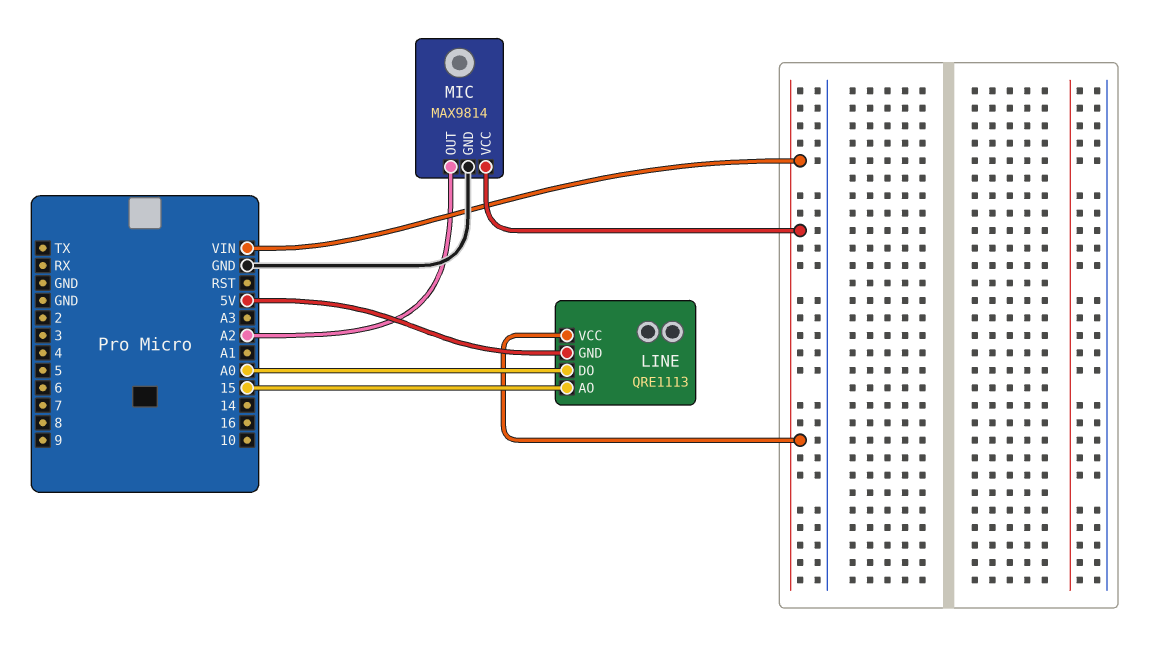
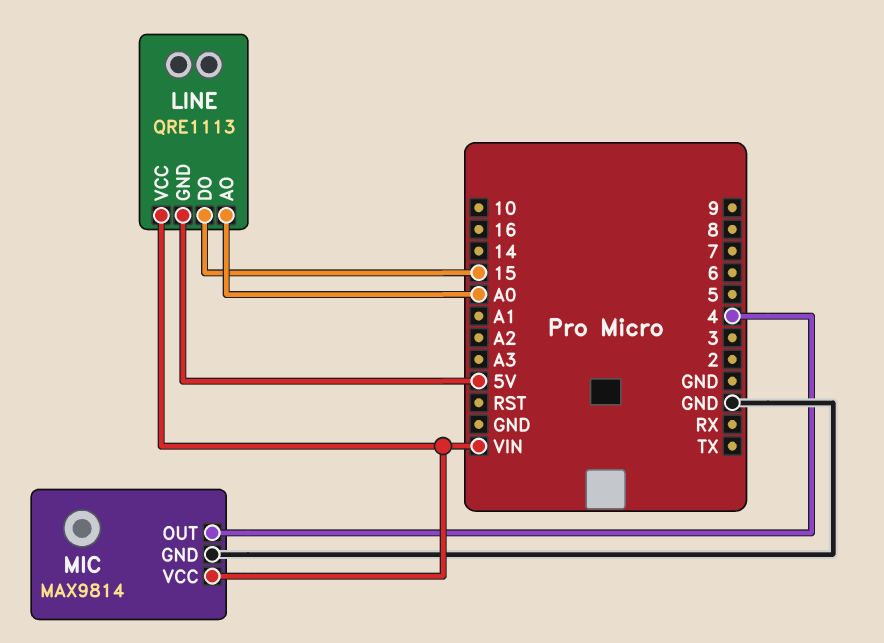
LINE pin AO: 15 -> A0
LINE pin DO: A0 -> 15
MIC pin OUT: A2 -> 4

